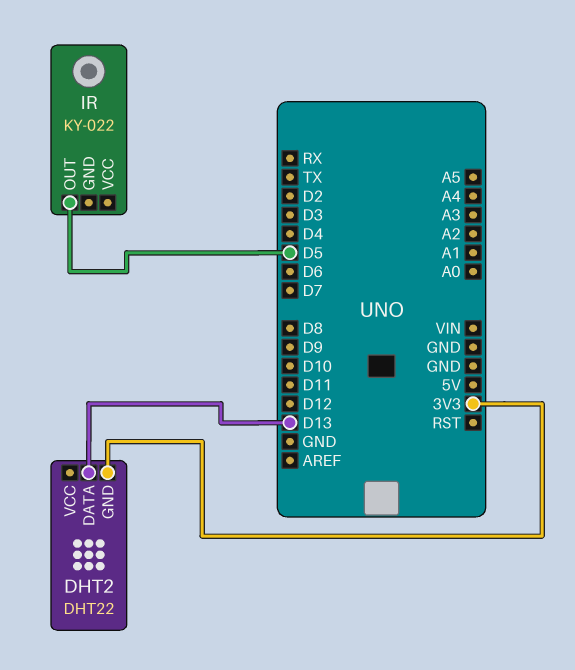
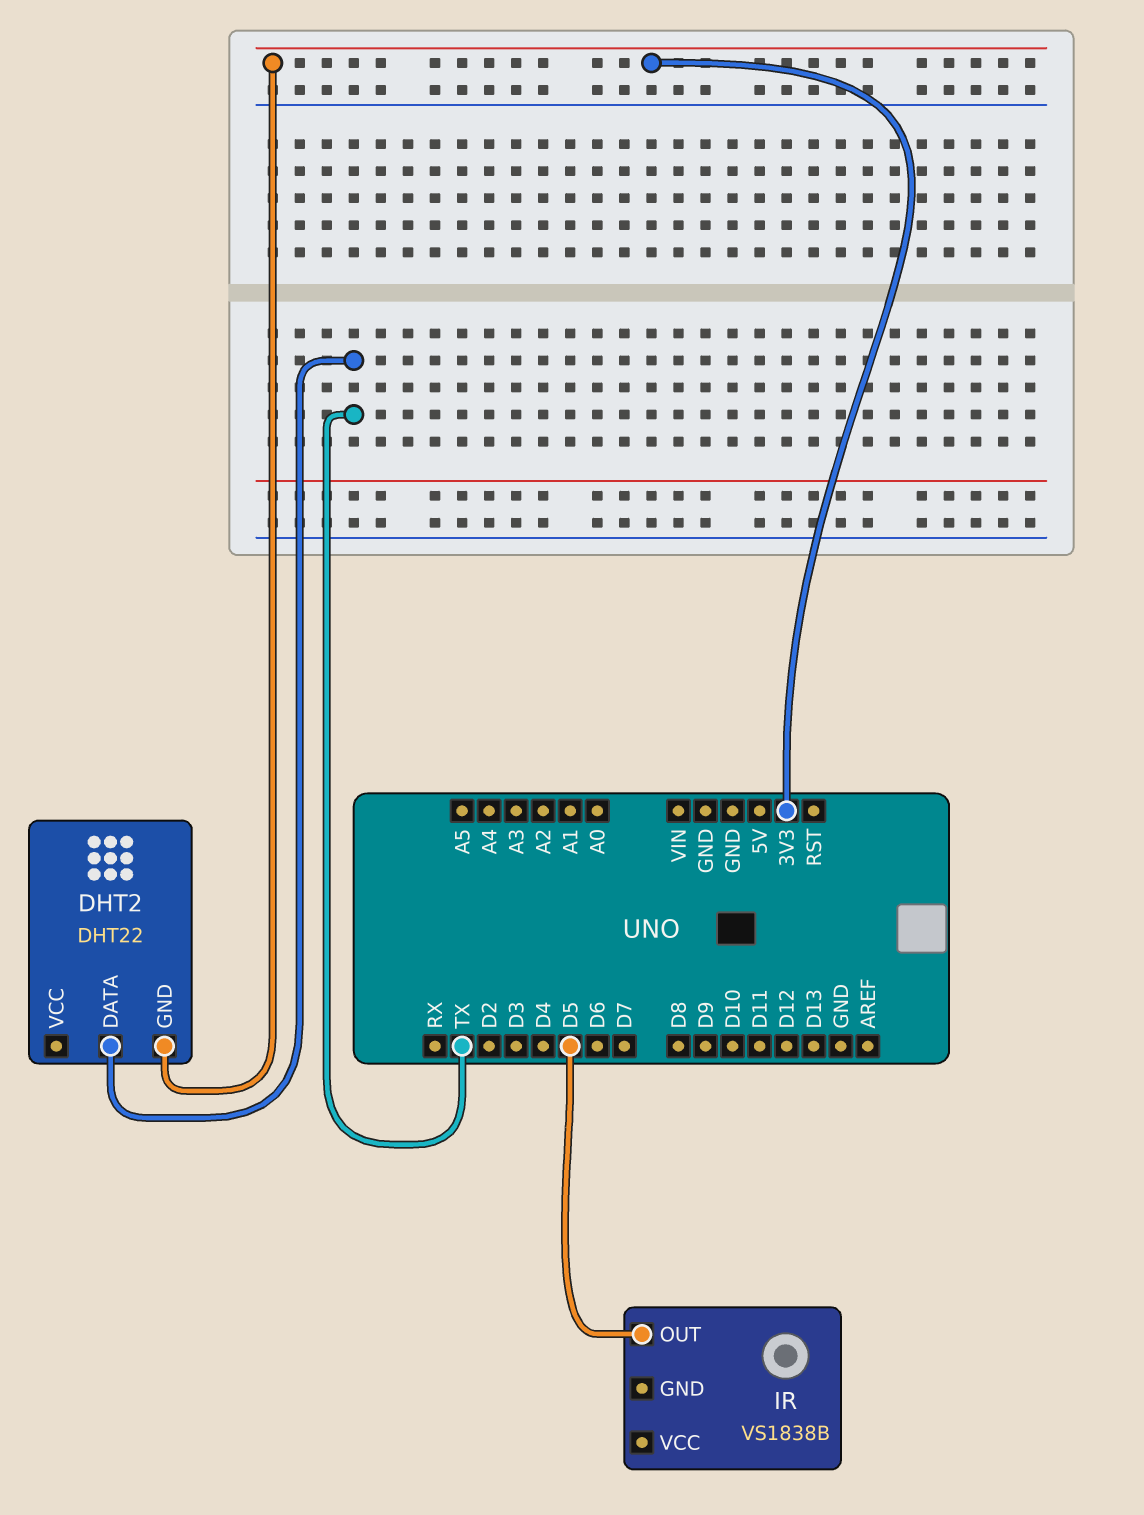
DHT2 pin DATA: D13 -> TX
IR: KY-022 -> VS1838B

